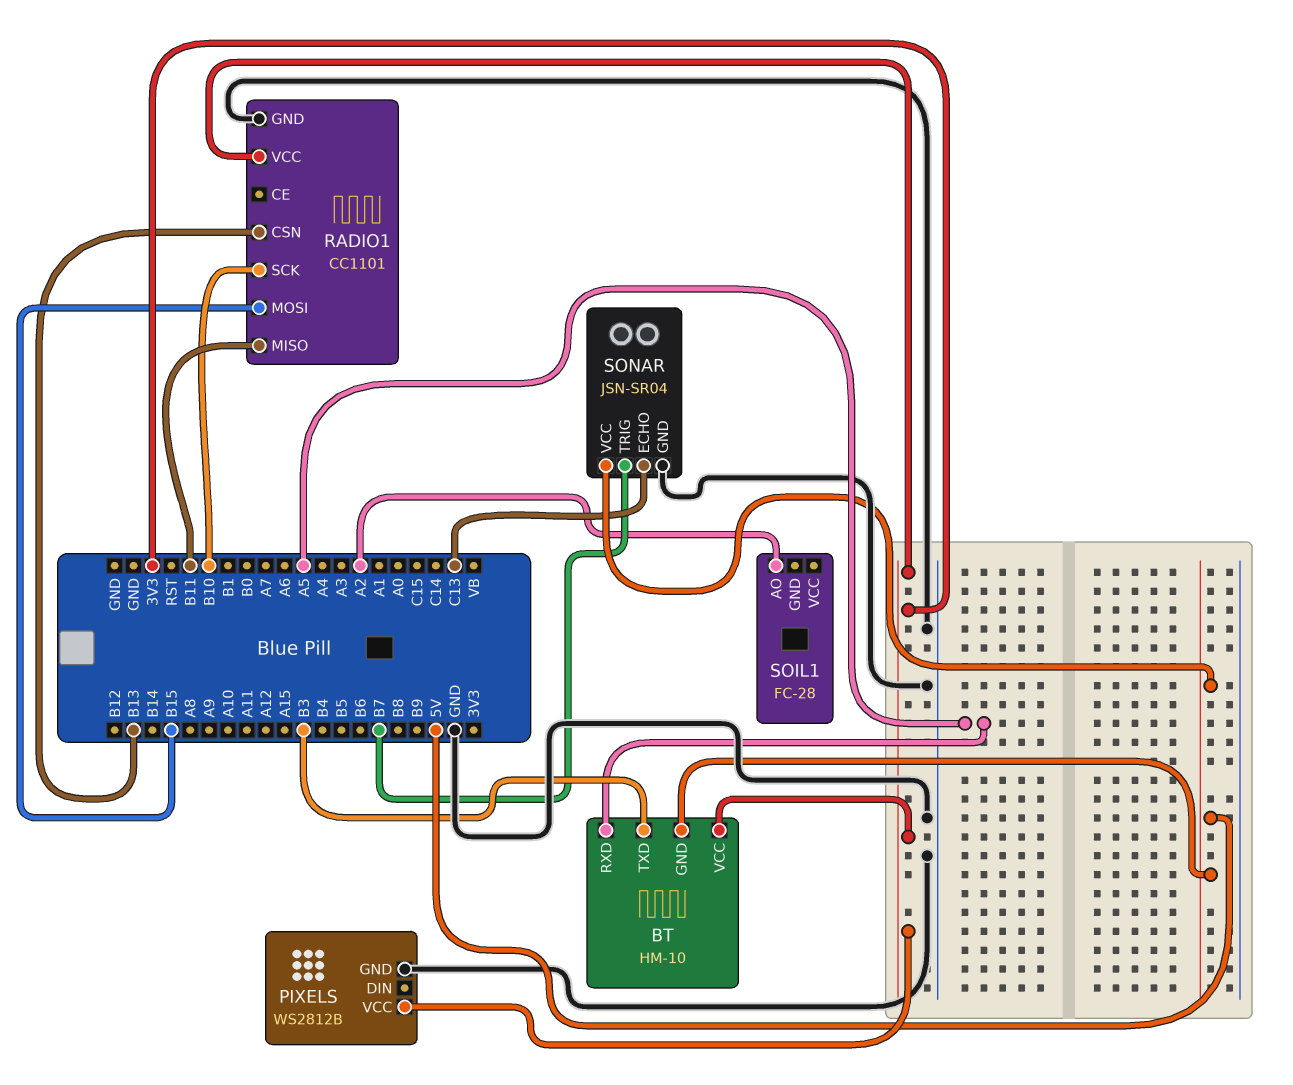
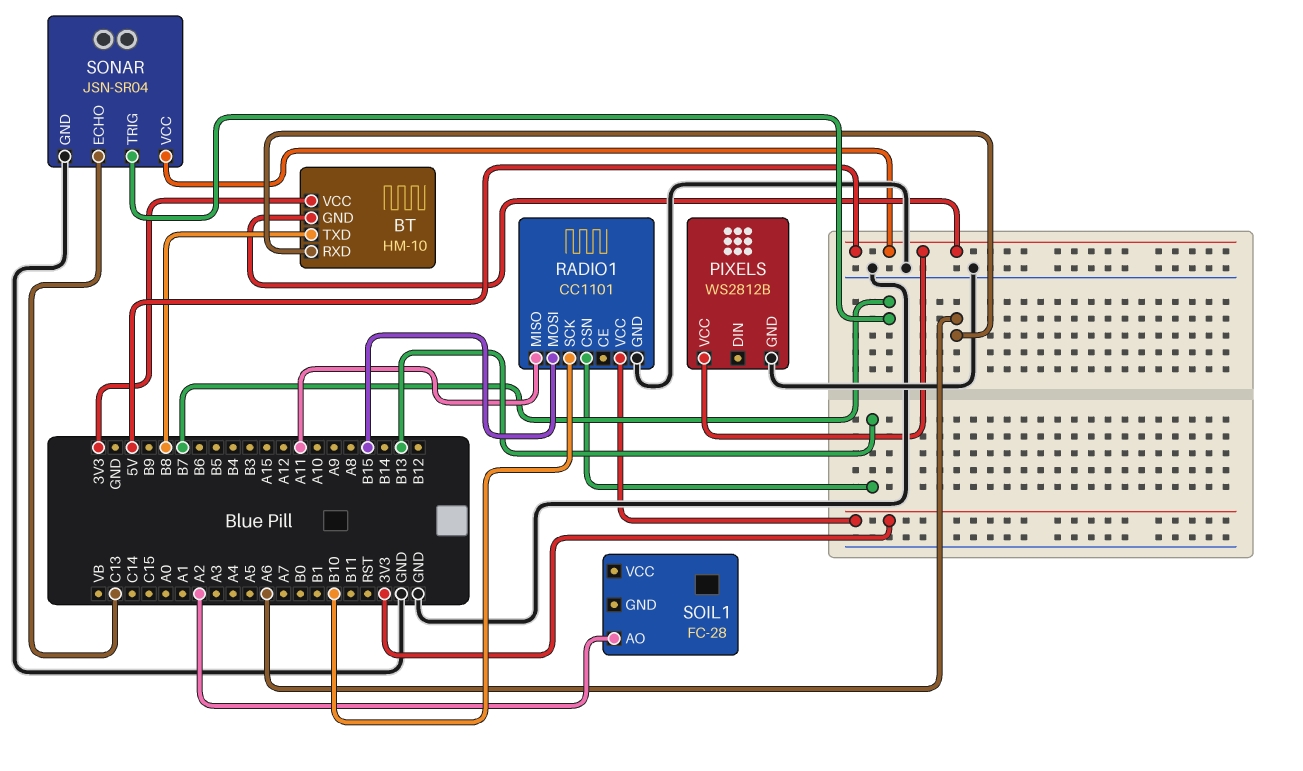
BT pin RXD: A5 -> A6
BT pin TXD: B3 -> B8
PIXELS pin VCC: 3V3 -> 5V
RADIO1 pin MISO: B11 -> A11

